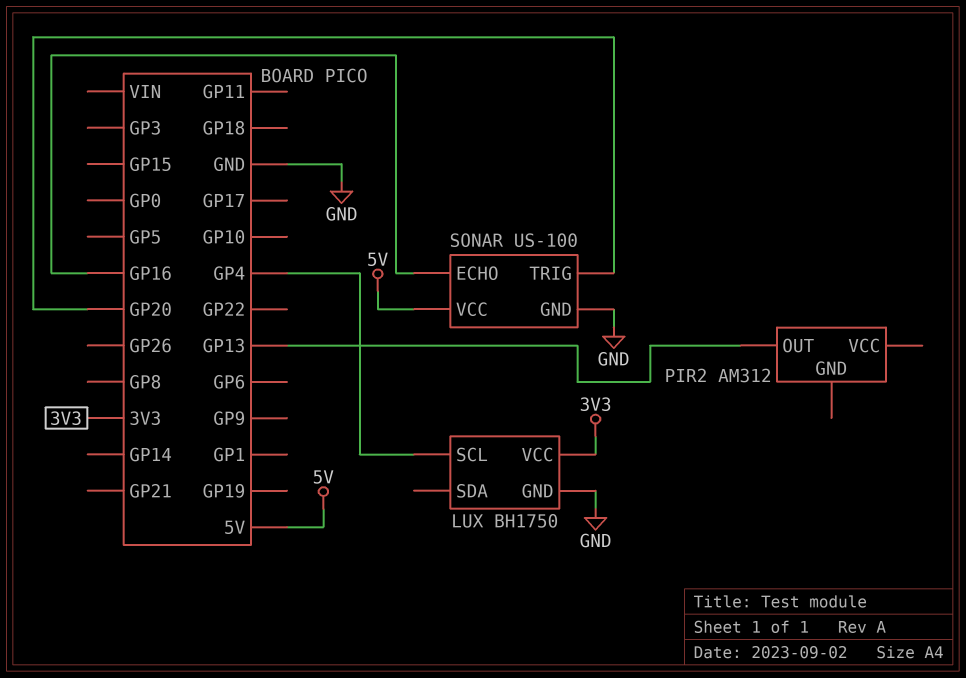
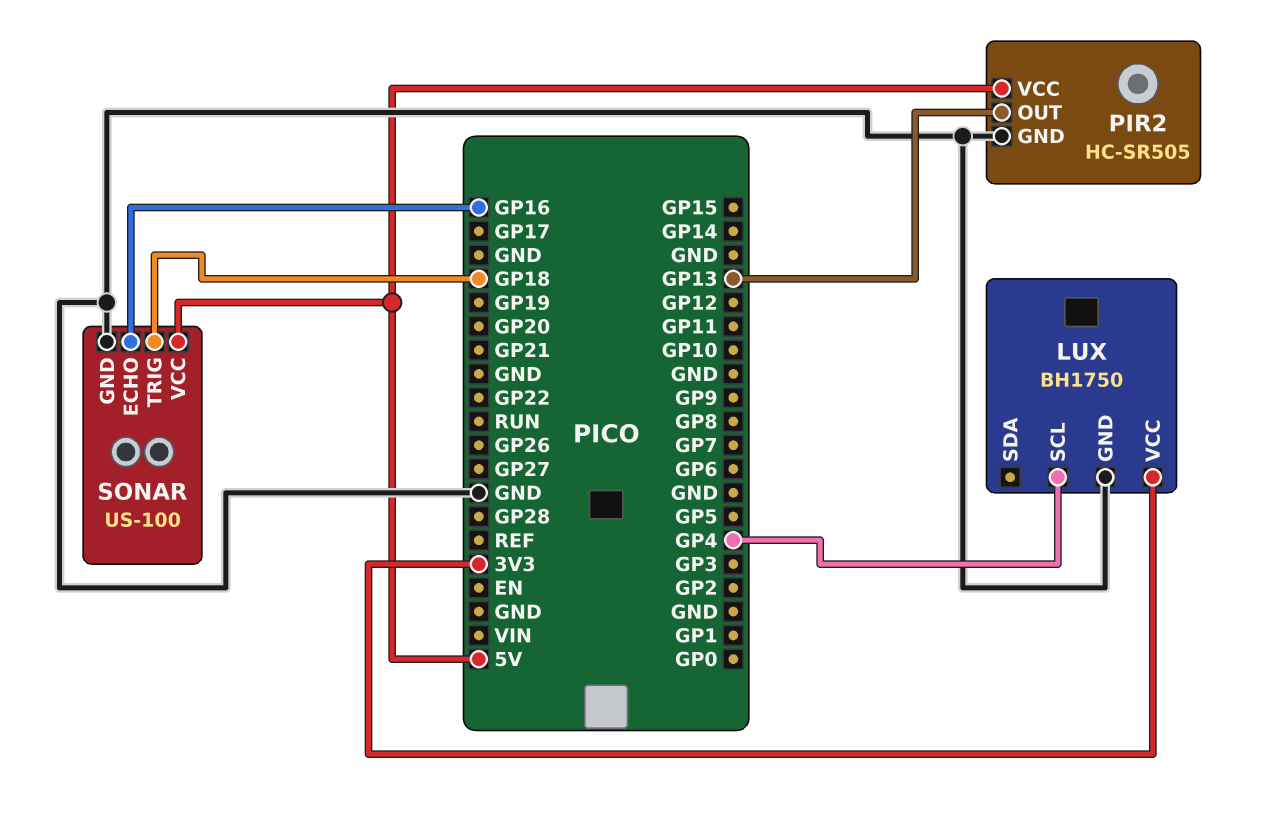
PIR2: AM312 -> HC-SR505
PIR2 pin GND: none -> GND
PIR2 pin VCC: none -> 5V
SONAR pin TRIG: GP20 -> GP18

